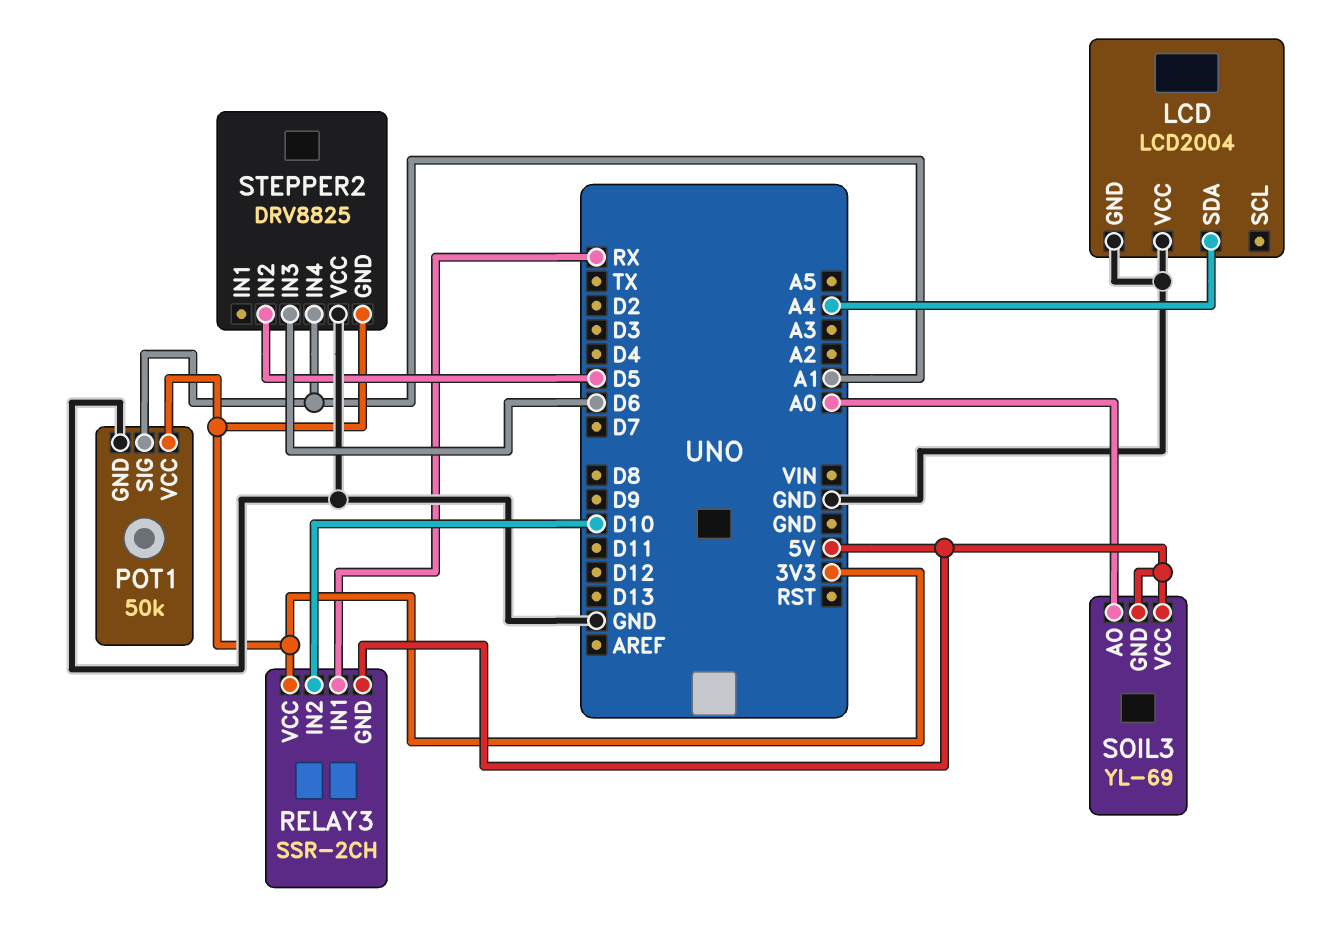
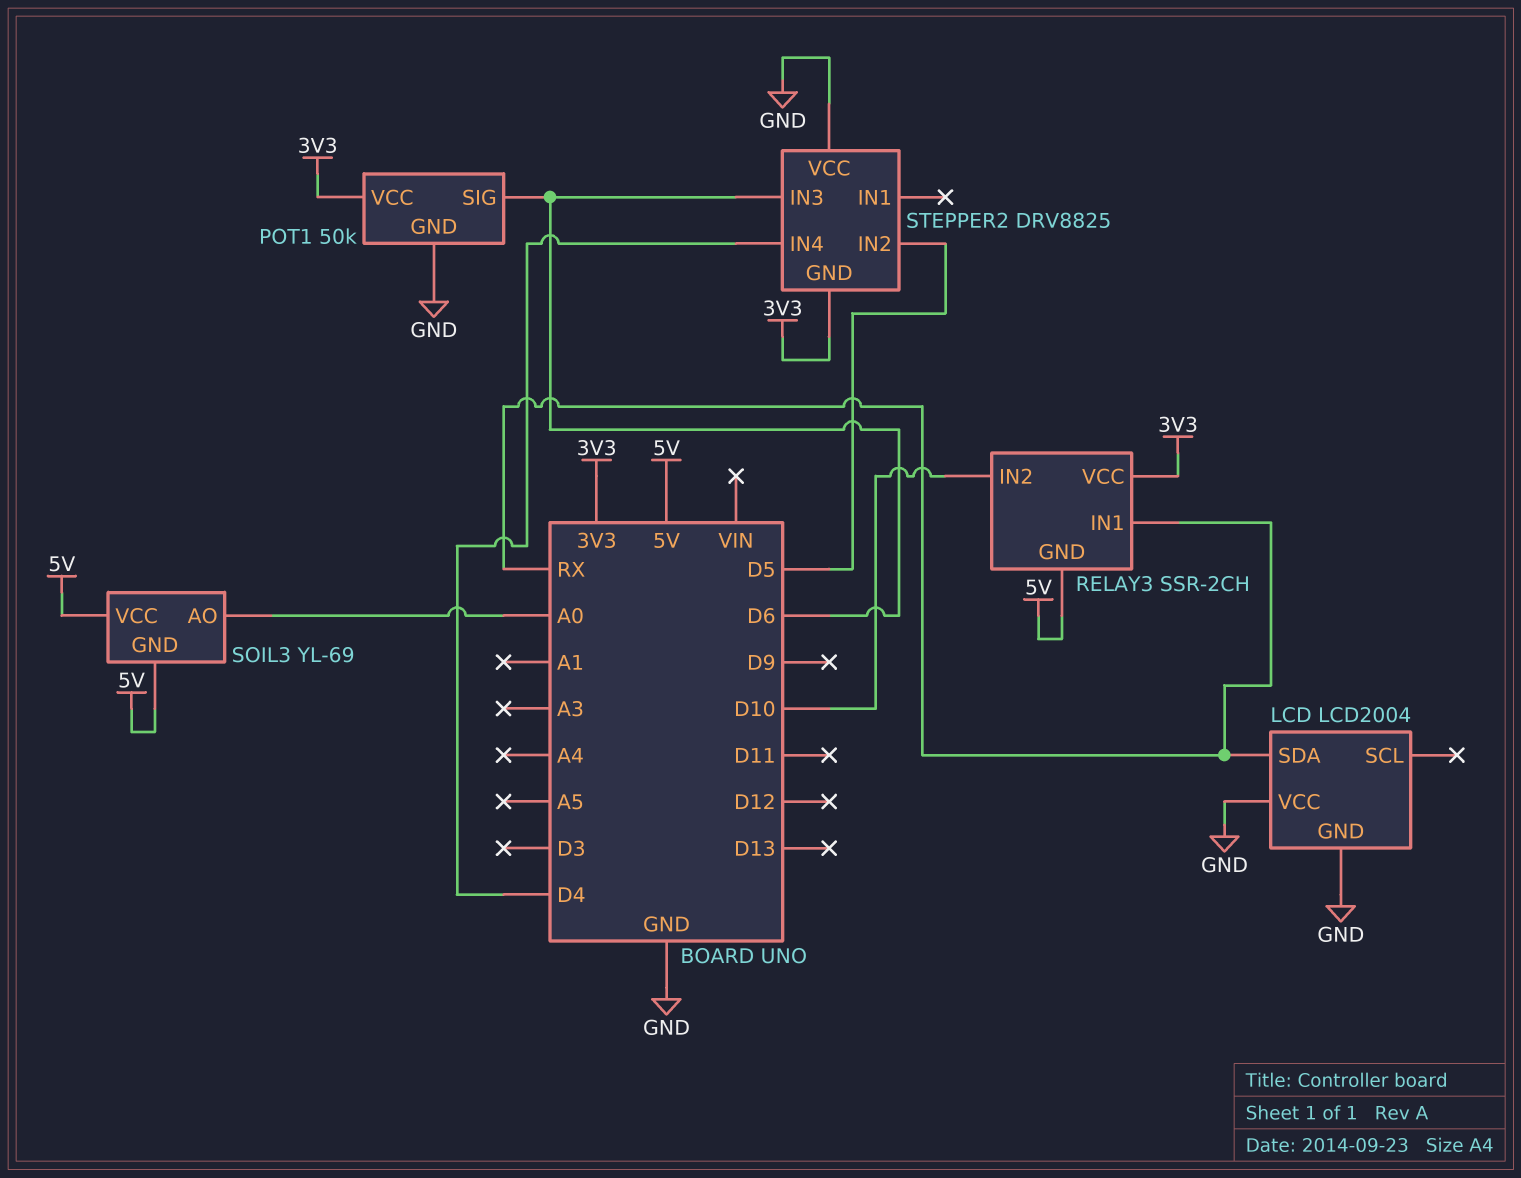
LCD pin SDA: A4 -> RX
POT1 pin SIG: A1 -> D6
STEPPER2 pin IN4: A1 -> D4

